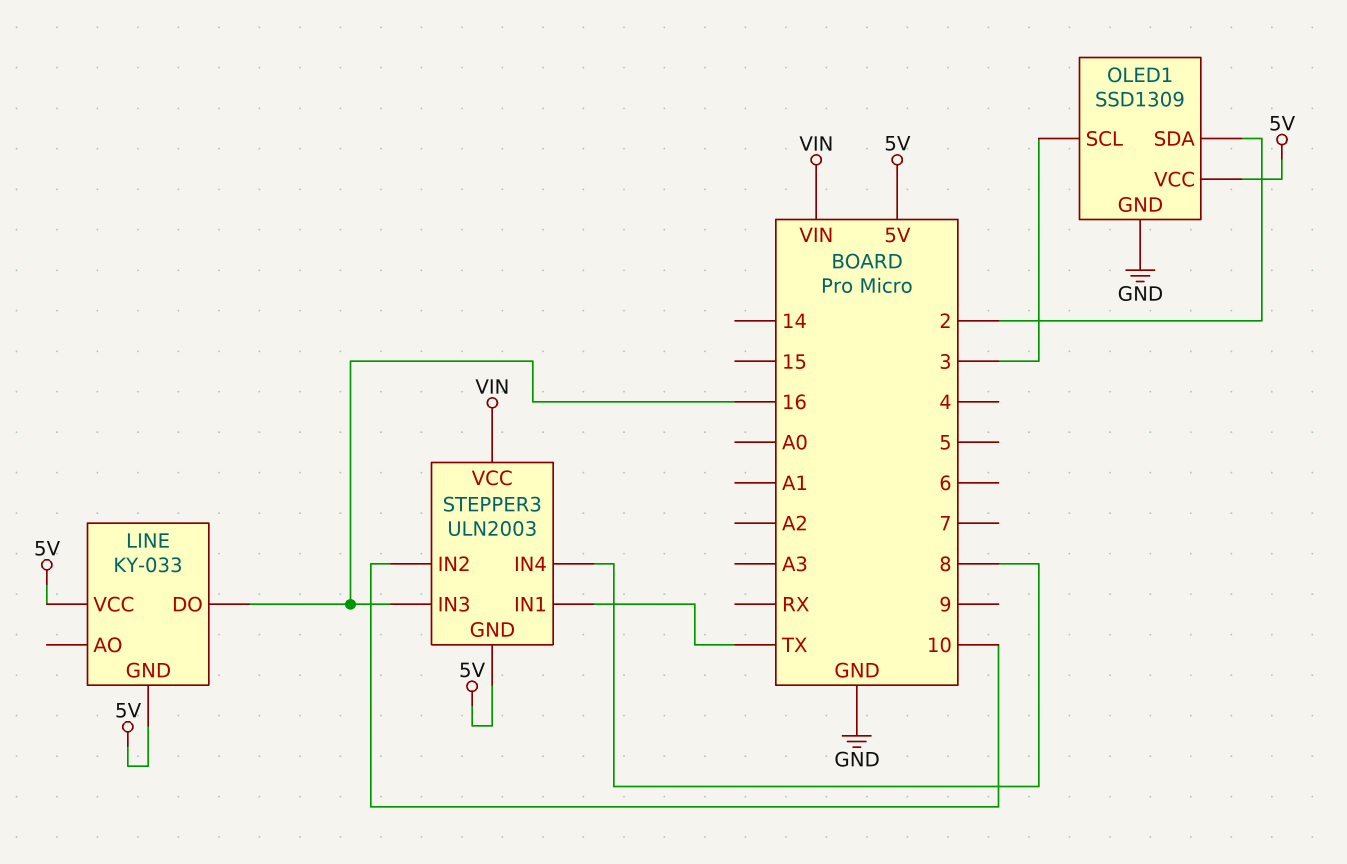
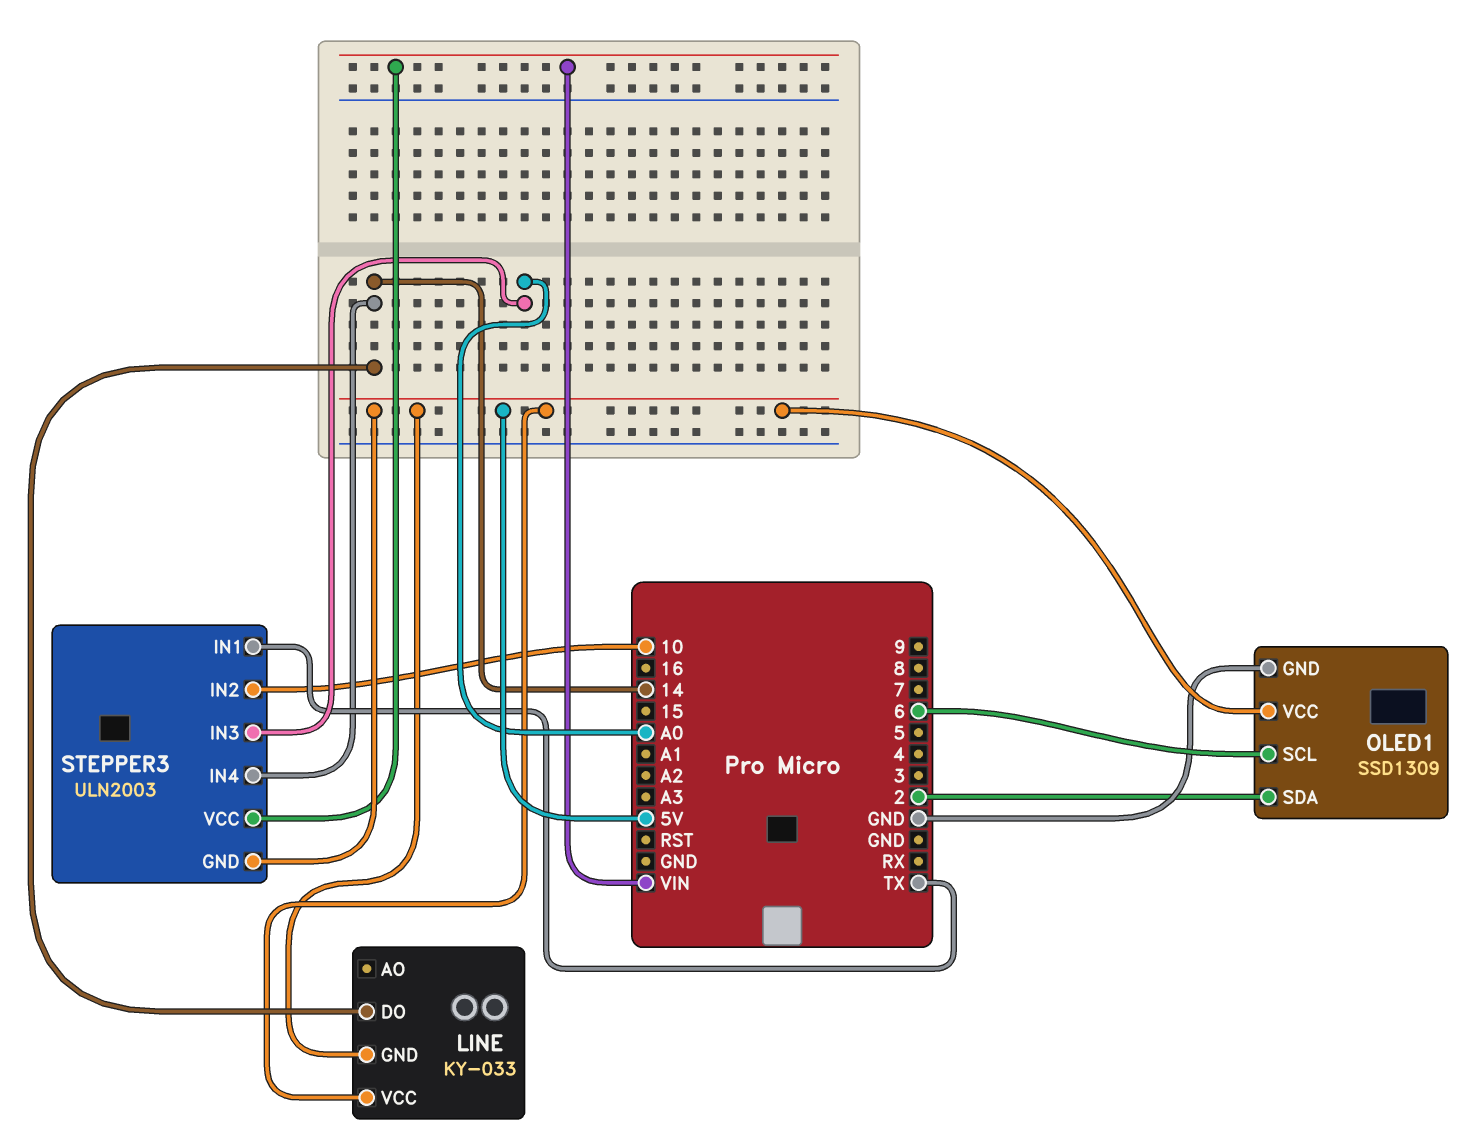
LINE pin DO: 16 -> 14
OLED1 pin SCL: 3 -> 6
STEPPER3 pin IN3: 16 -> A0
STEPPER3 pin IN4: 8 -> 14

